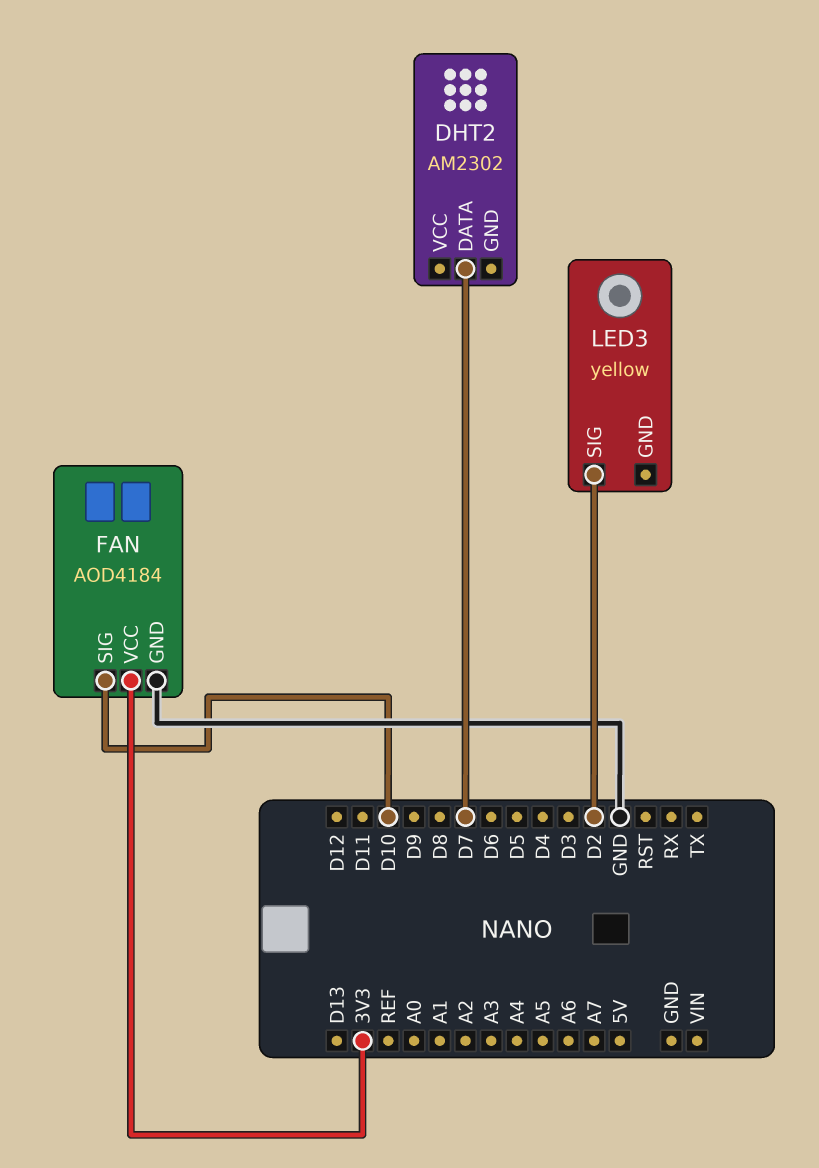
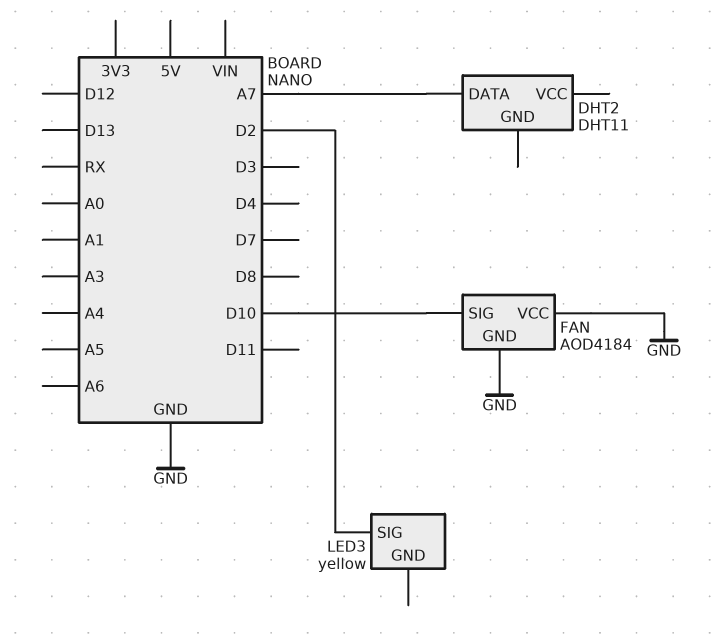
DHT2: AM2302 -> DHT11
DHT2 pin DATA: D7 -> A7
FAN pin VCC: 3V3 -> GND

